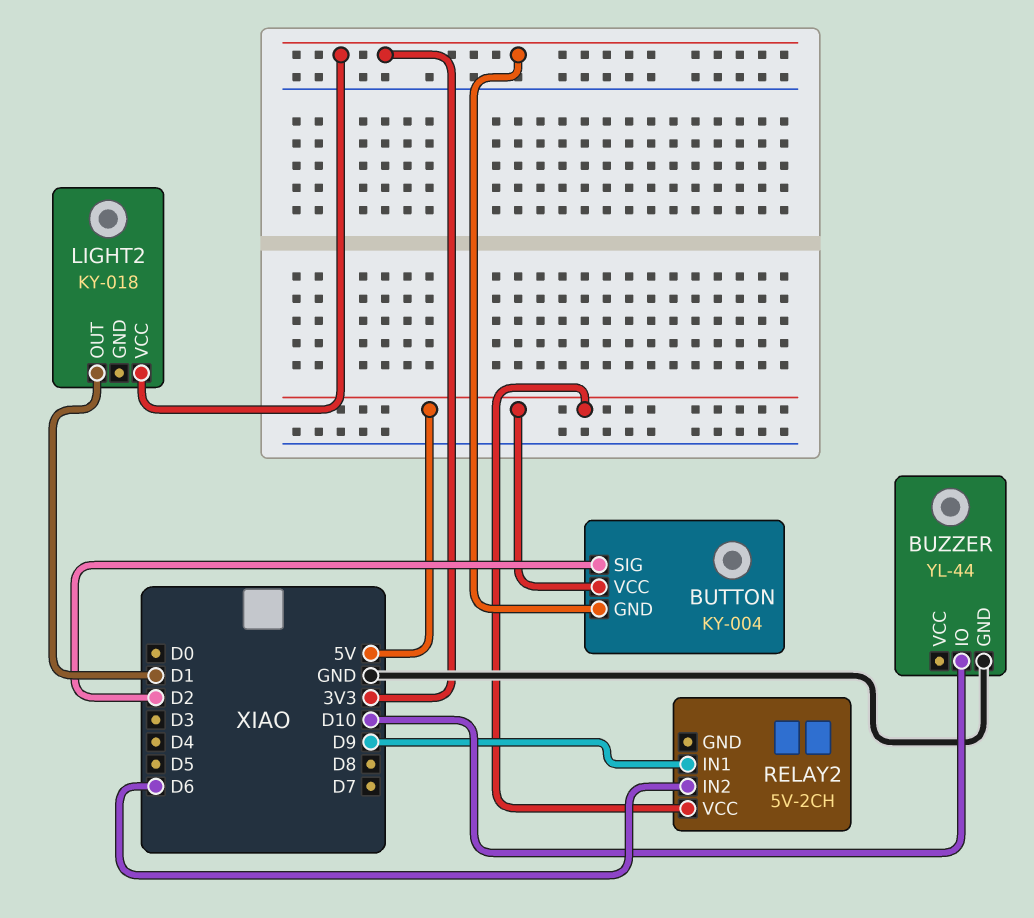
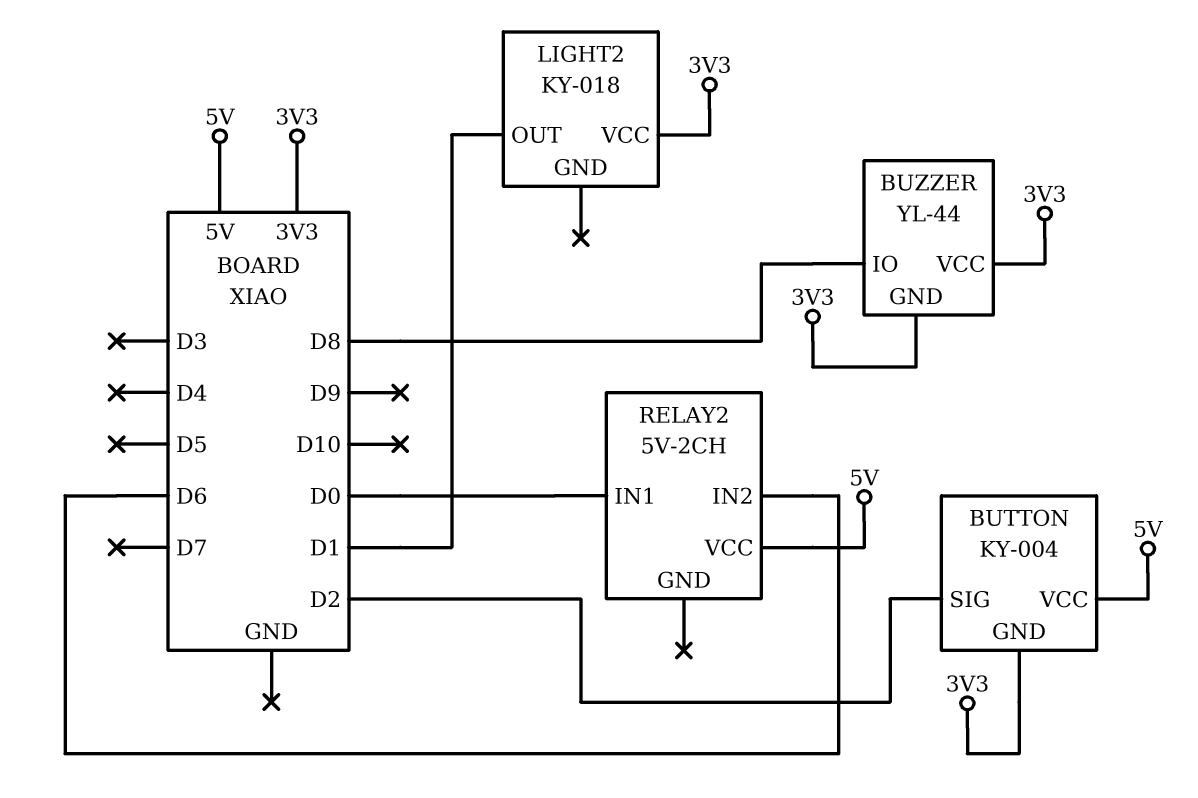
BUZZER pin GND: GND -> 3V3
BUZZER pin IO: D10 -> D8
BUZZER pin VCC: none -> 3V3
RELAY2 pin IN1: D9 -> D0

